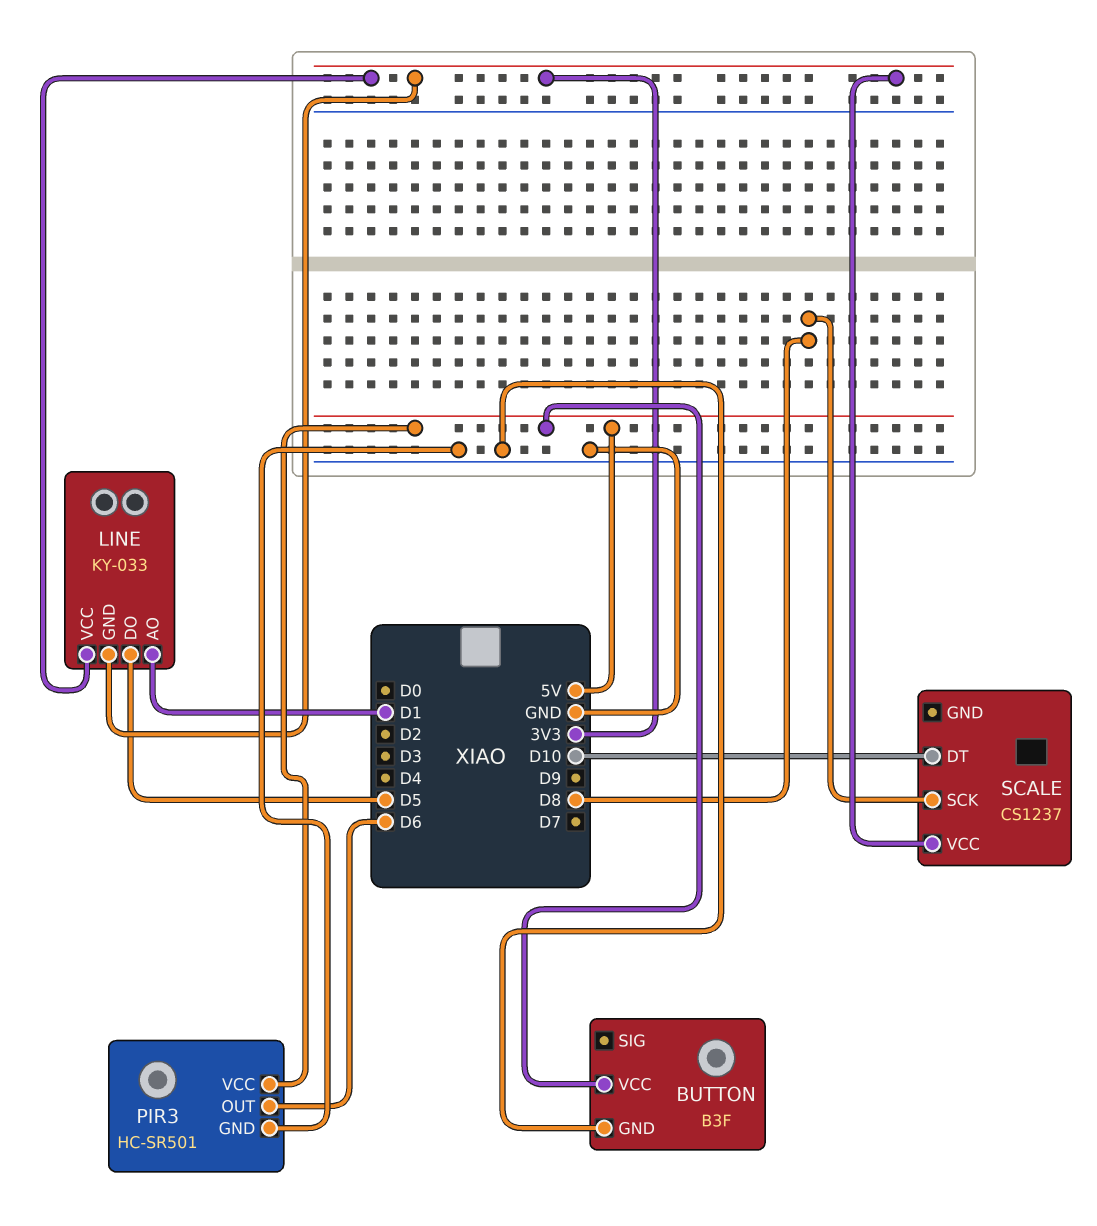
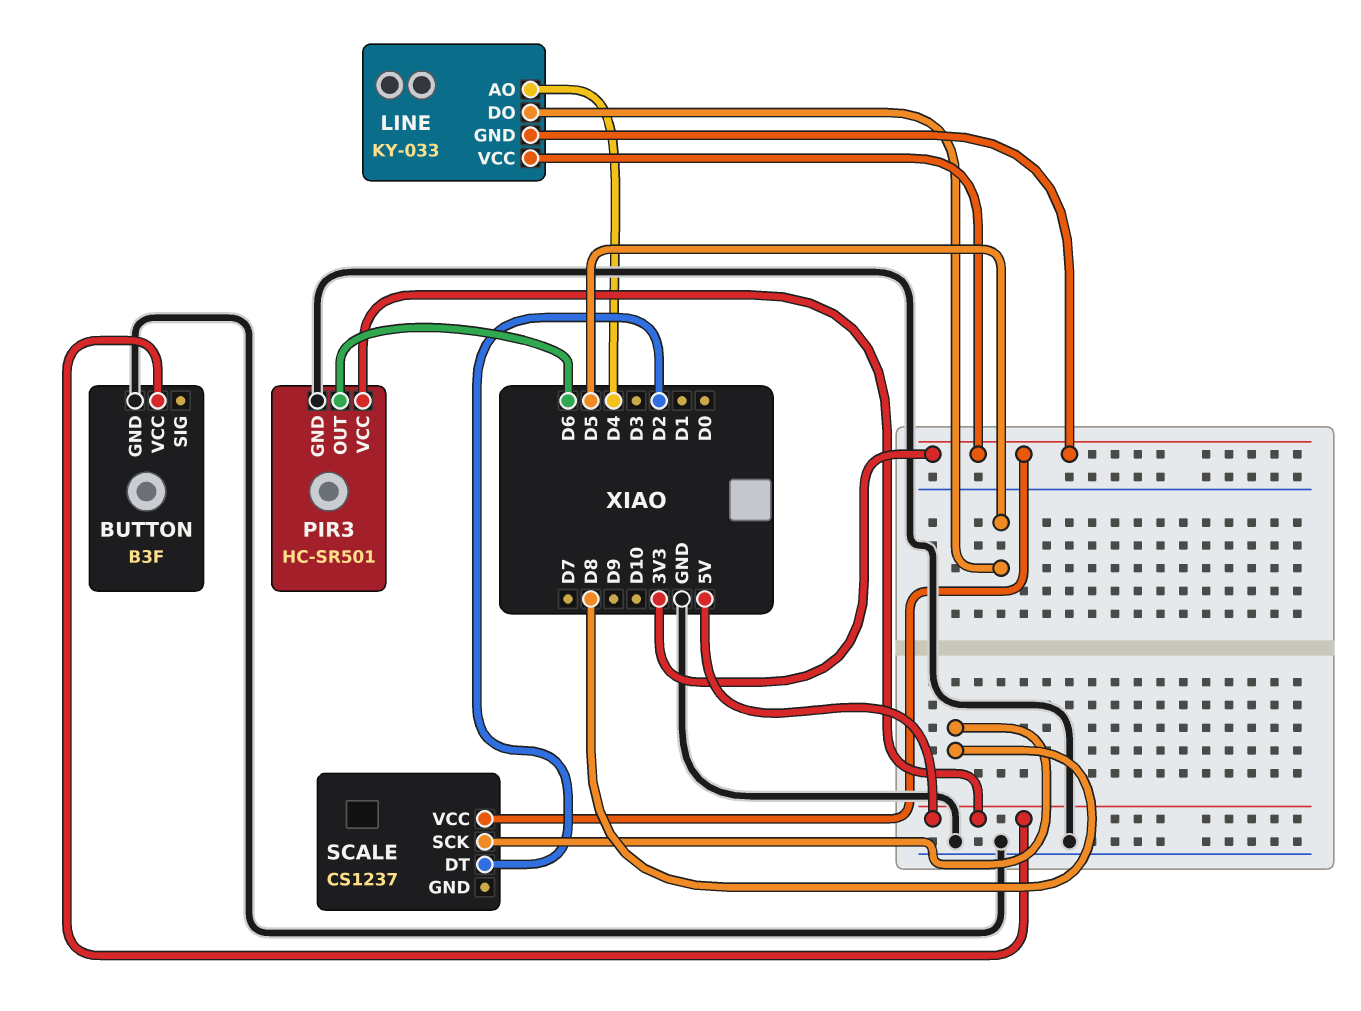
LINE pin AO: D1 -> D4
SCALE pin DT: D10 -> D2

